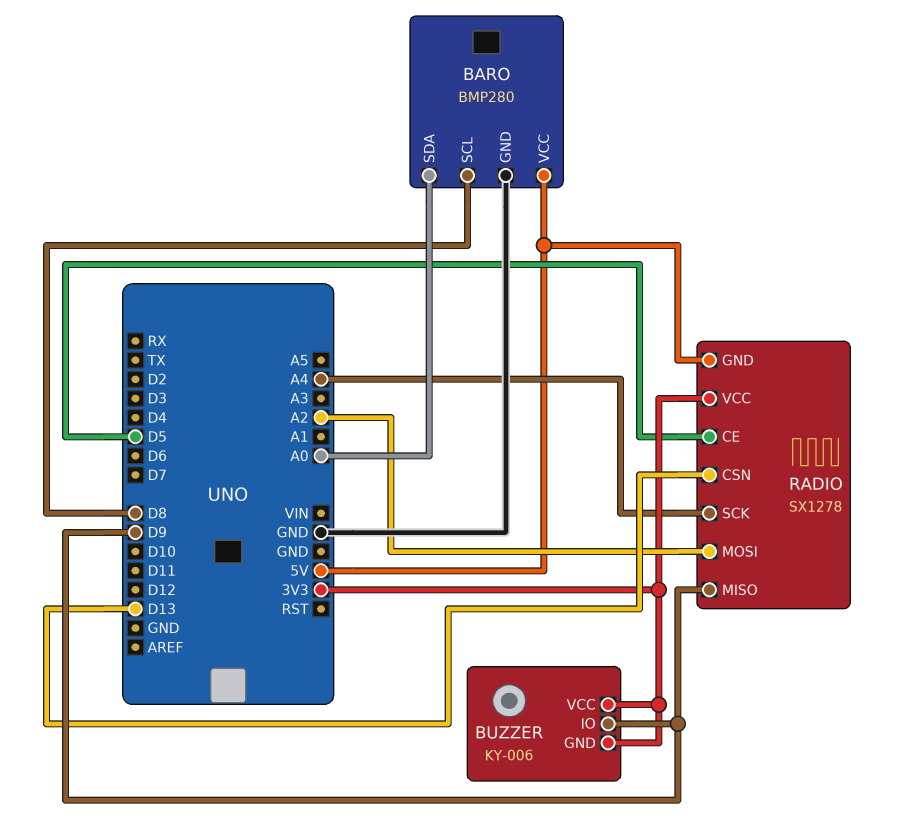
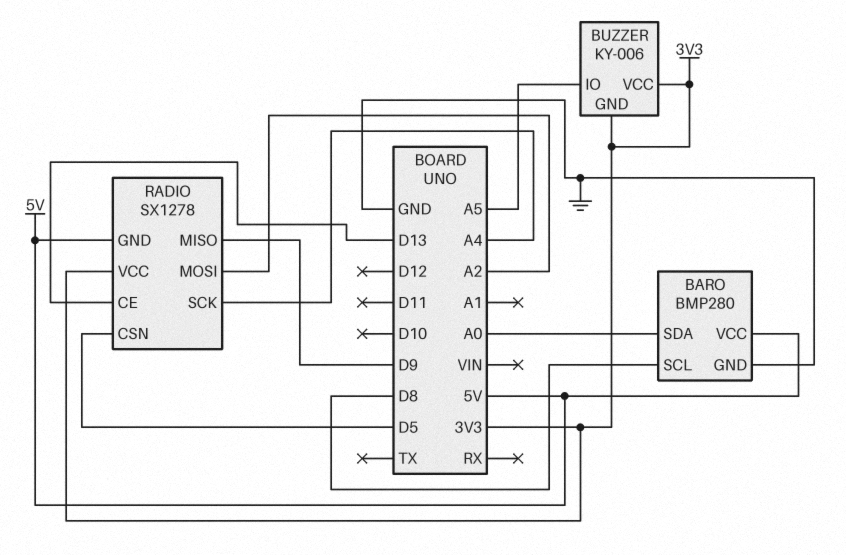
BUZZER pin IO: D9 -> A5
RADIO pin CE: D5 -> D13
RADIO pin CSN: D13 -> D5

